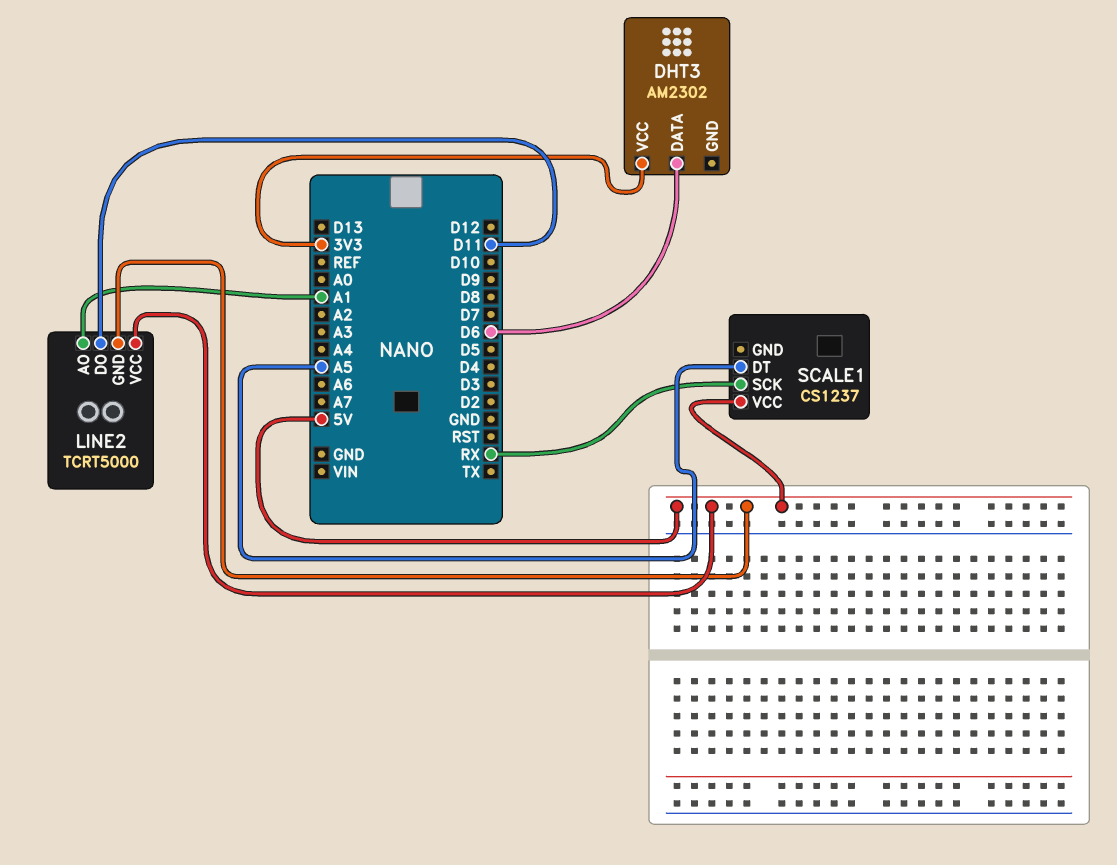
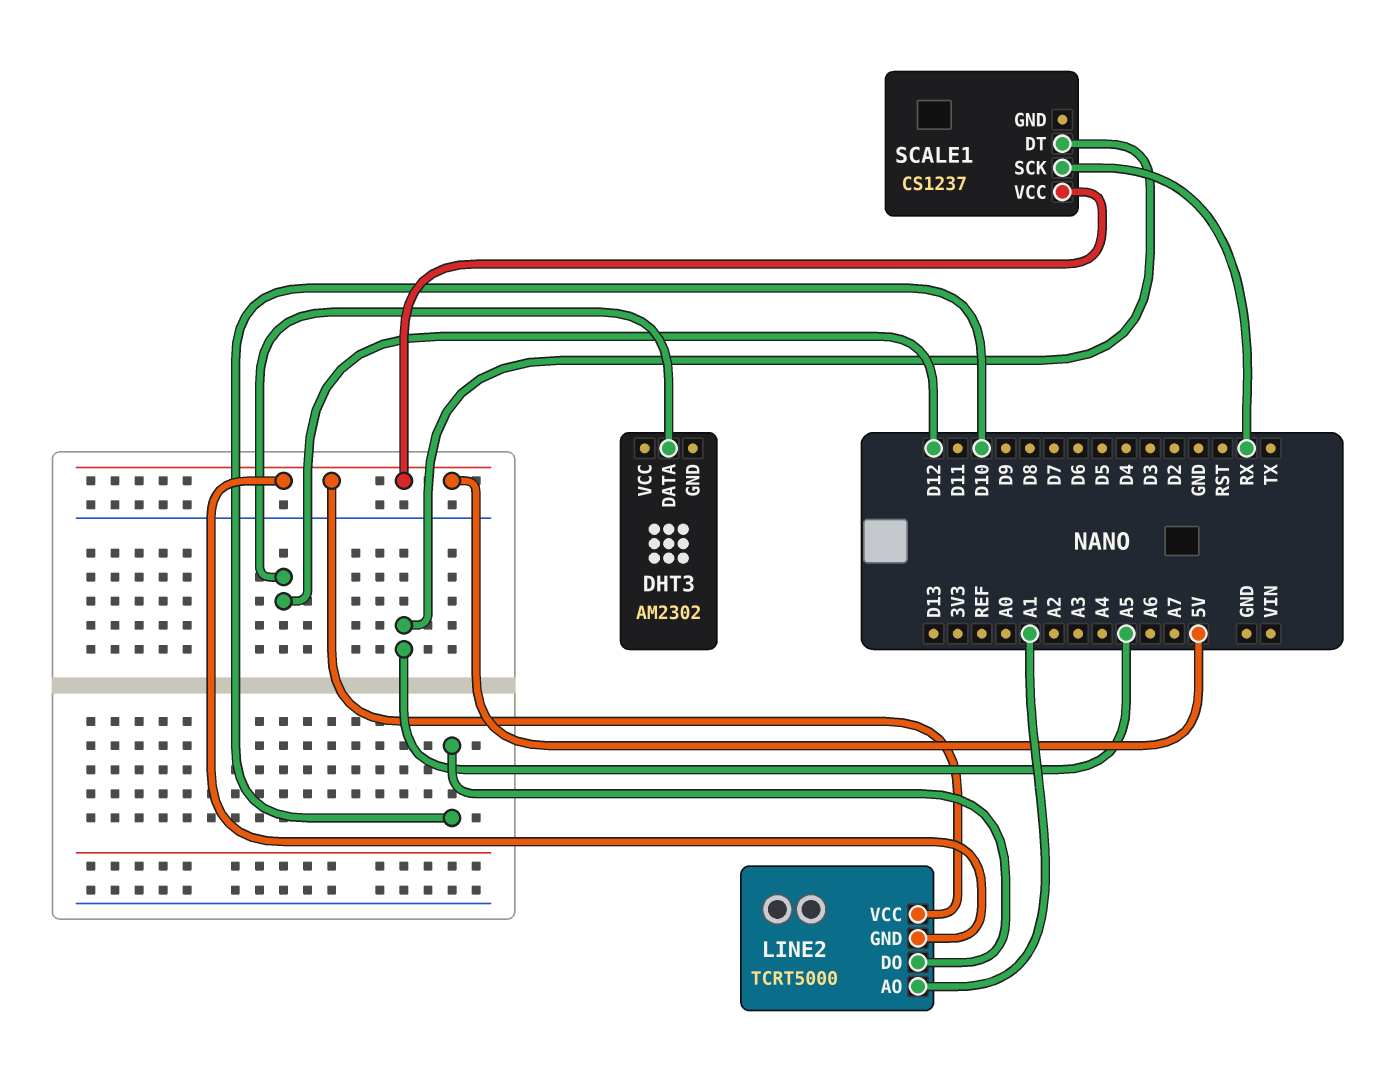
DHT3 pin DATA: D6 -> D12
DHT3 pin VCC: 3V3 -> none
LINE2 pin DO: D11 -> D10

